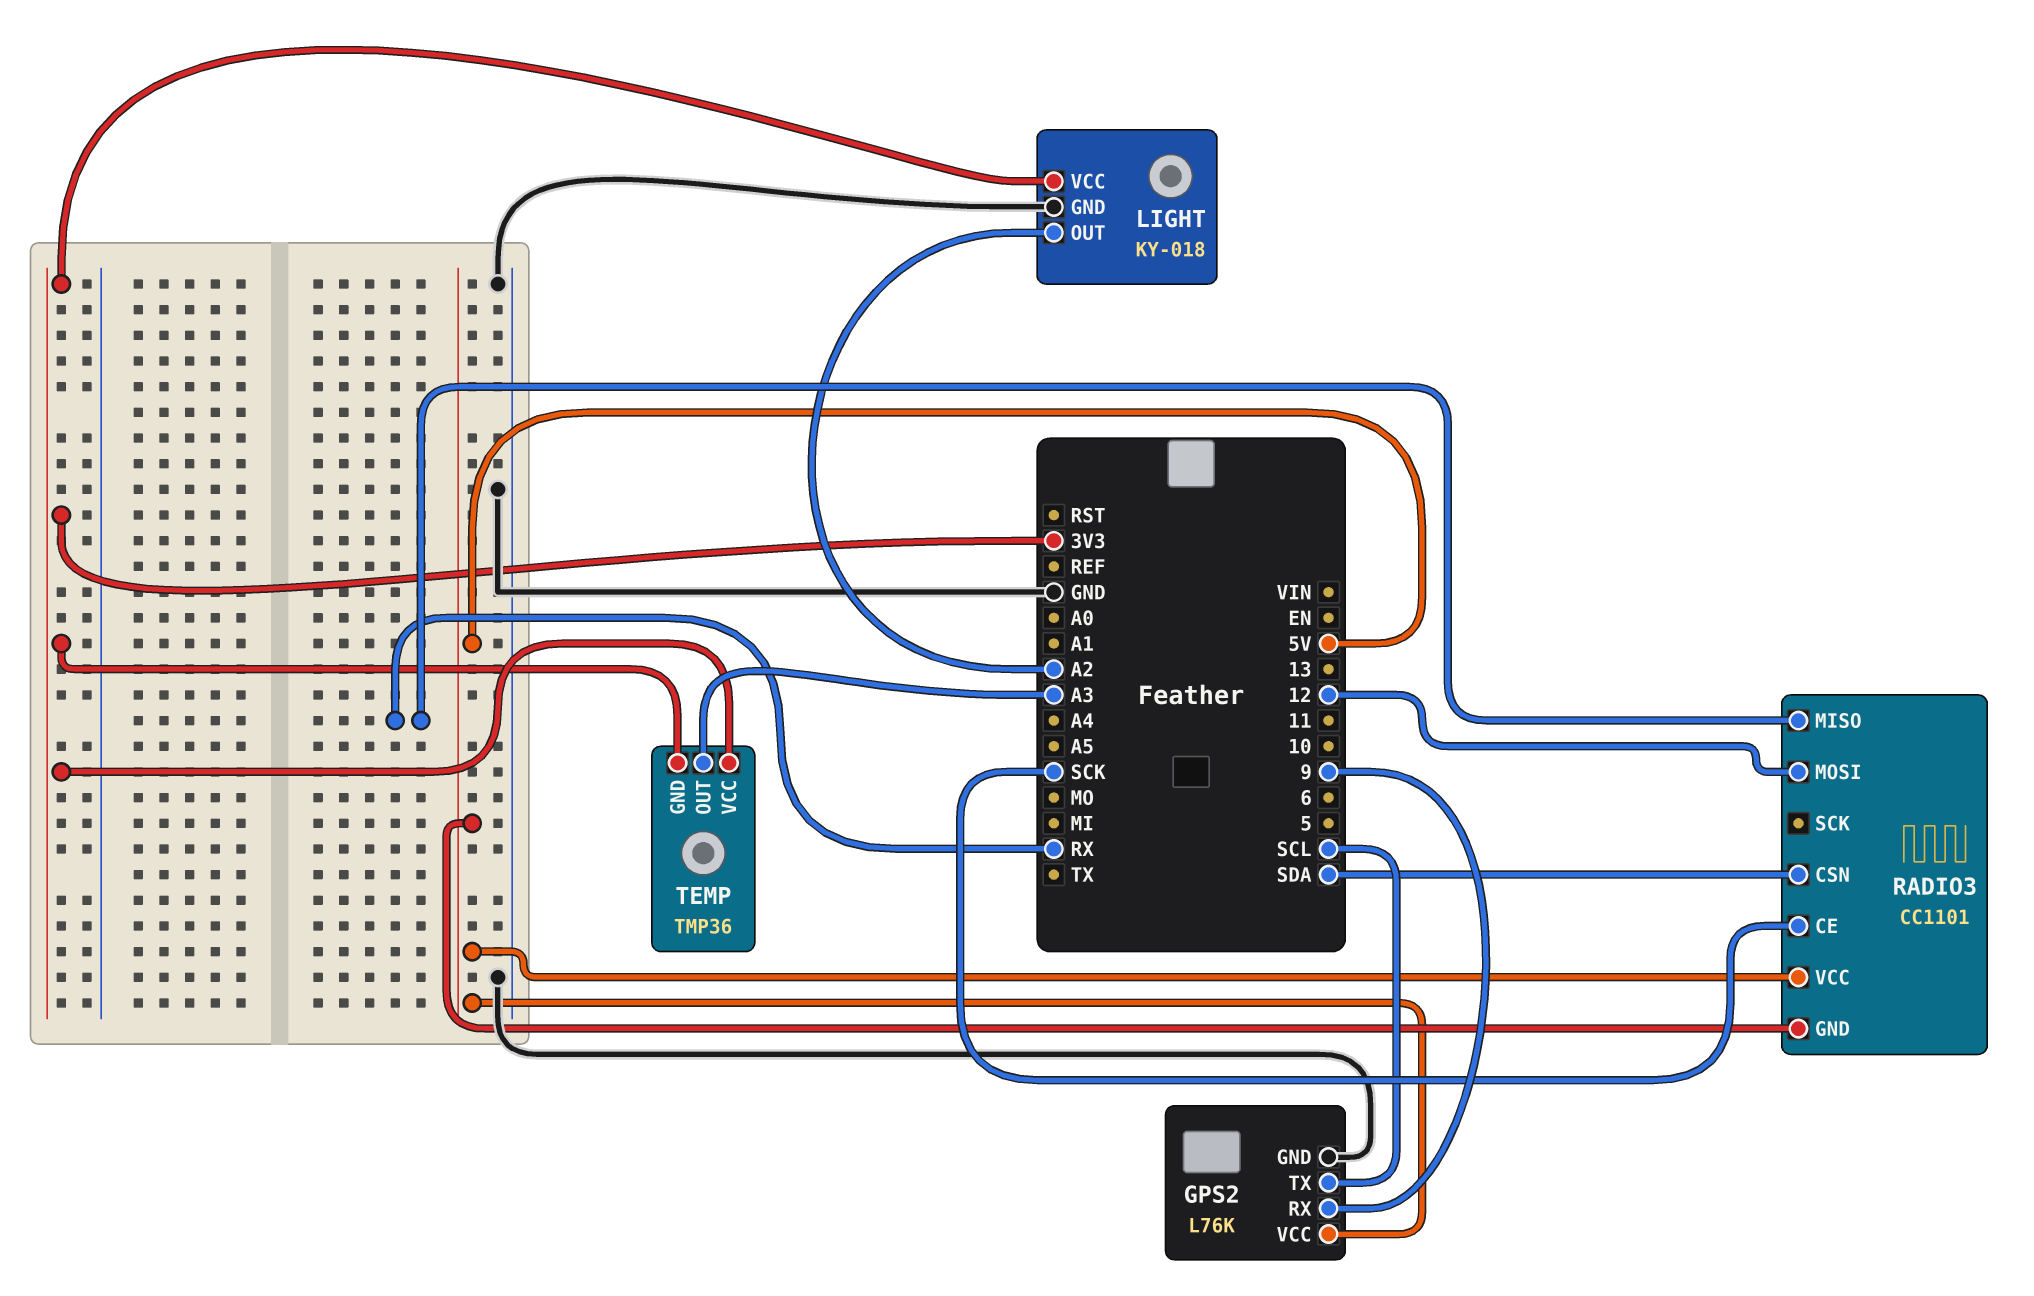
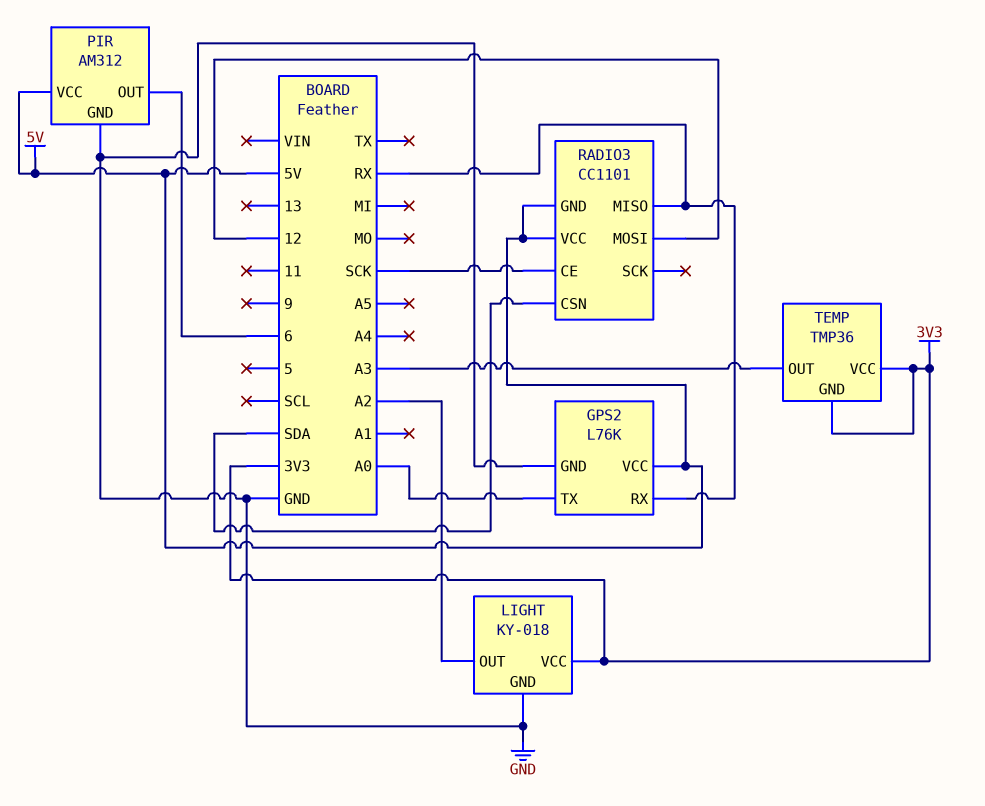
GPS2 pin RX: 9 -> RX
GPS2 pin TX: SCL -> A0
PIR: none -> AM312
PIR pin GND: none -> GND
PIR pin OUT: none -> 6
PIR pin VCC: none -> 5V

